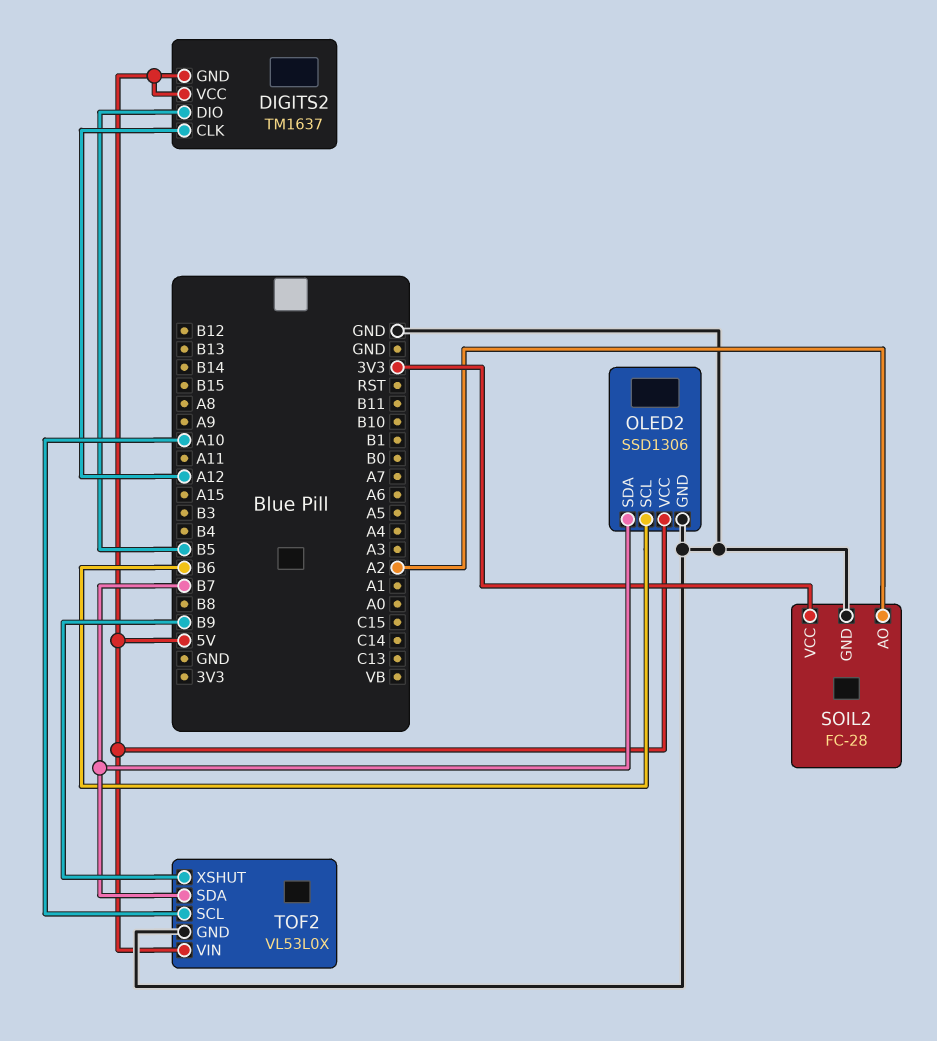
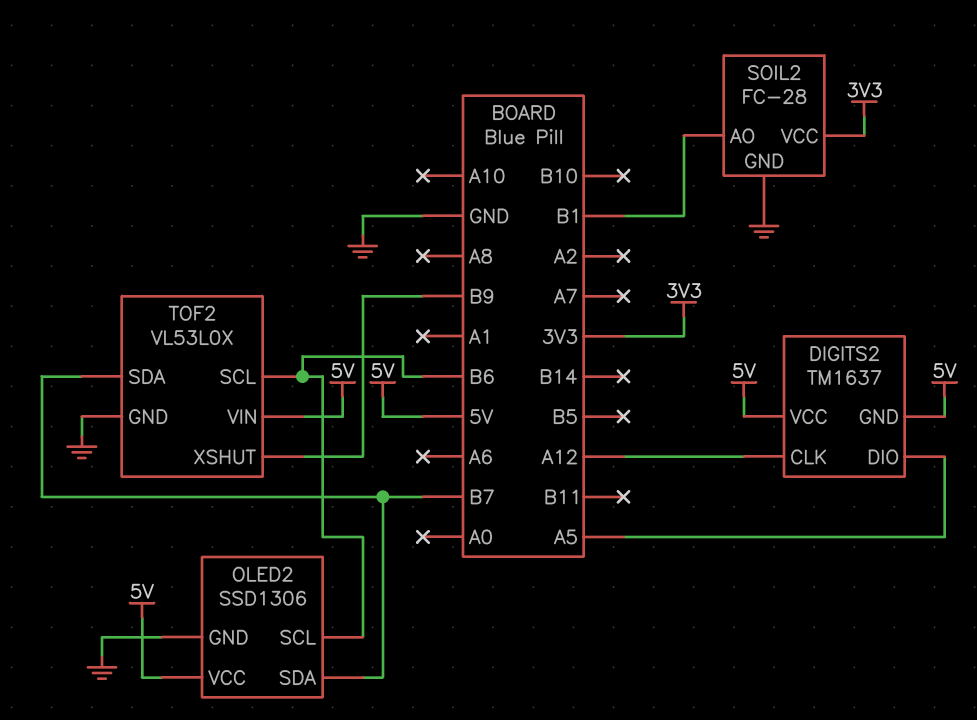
DIGITS2 pin DIO: B5 -> A5
SOIL2 pin AO: A2 -> B1
TOF2 pin SCL: A10 -> B6

